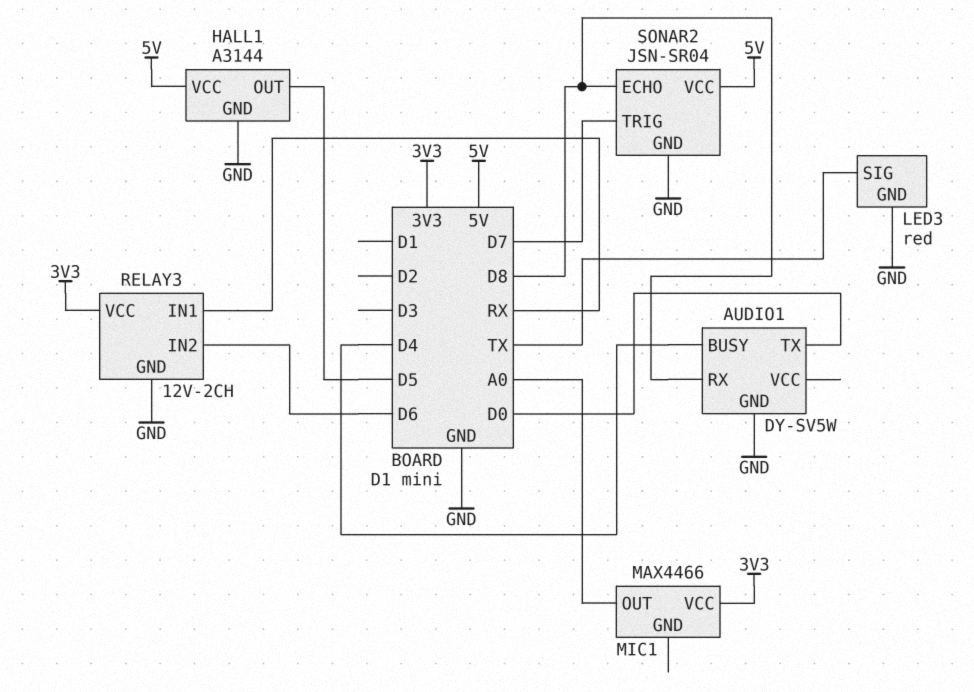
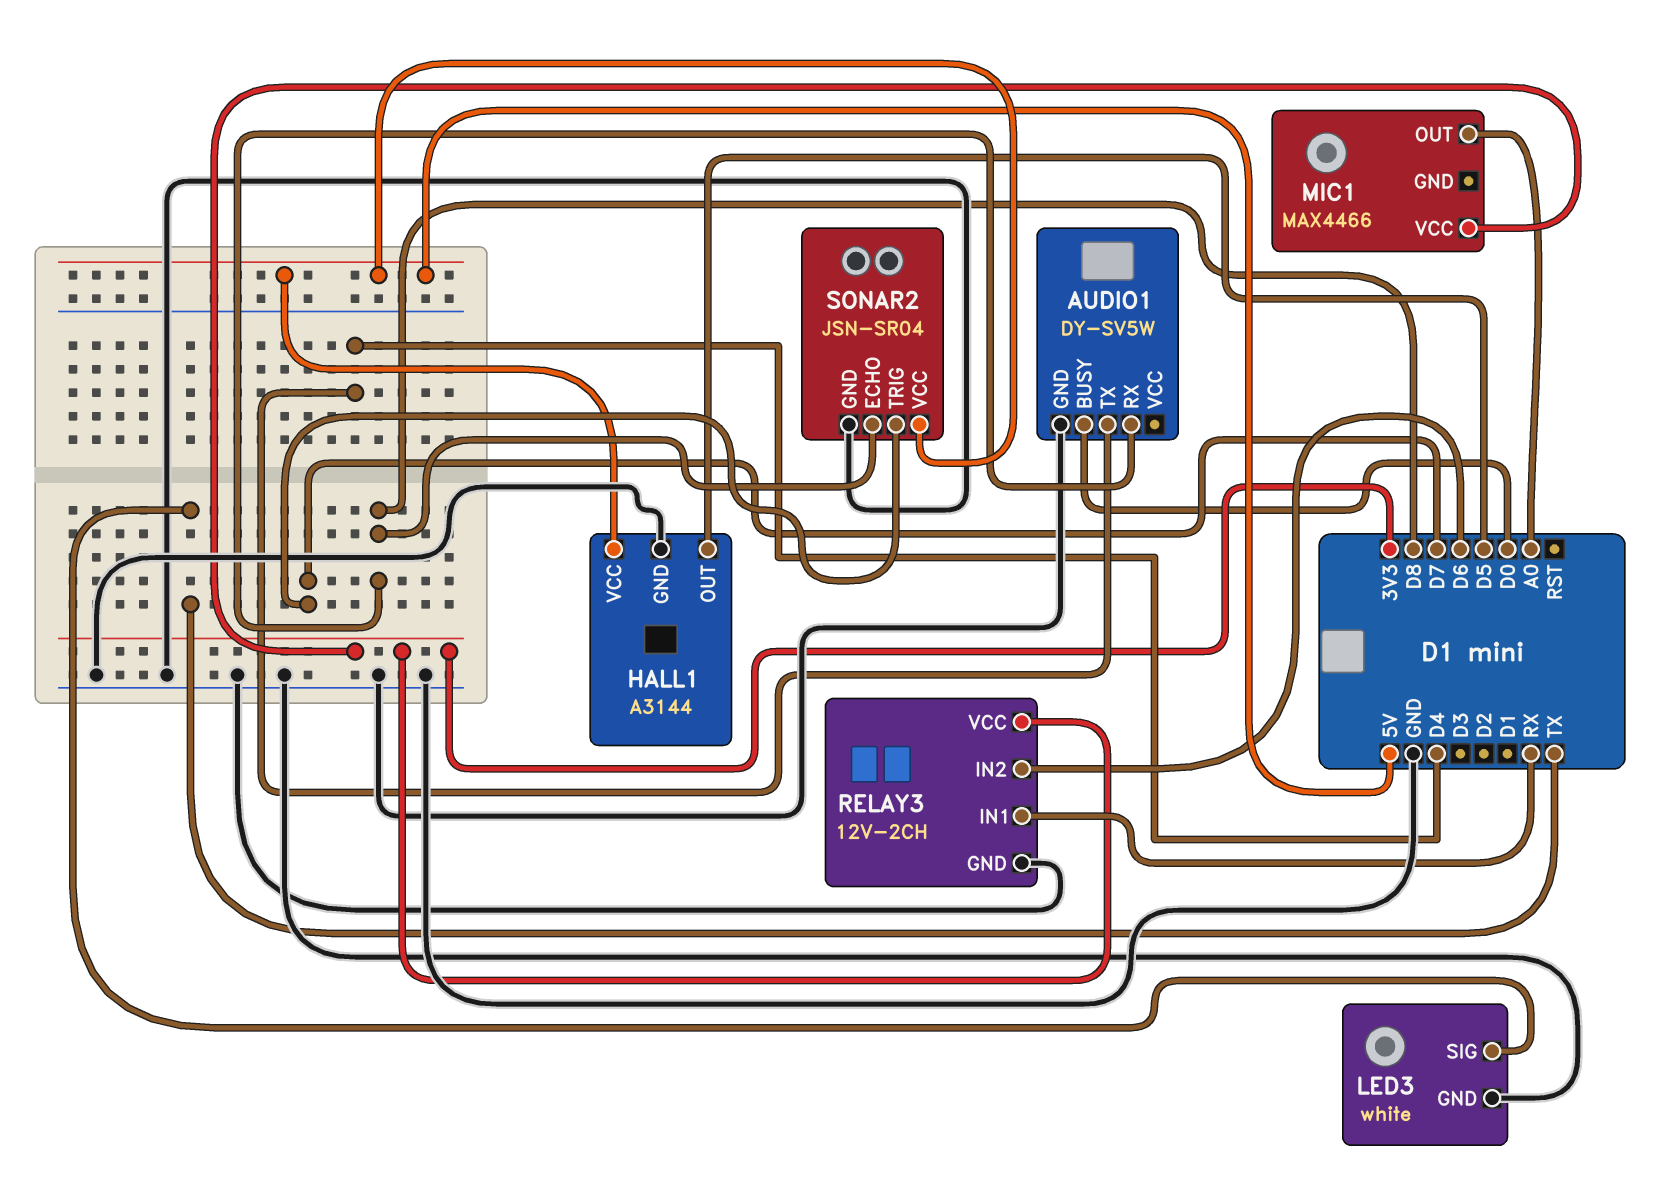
AUDIO1 pin BUSY: D4 -> D0
AUDIO1 pin TX: D0 -> D4
LED3: red -> white

